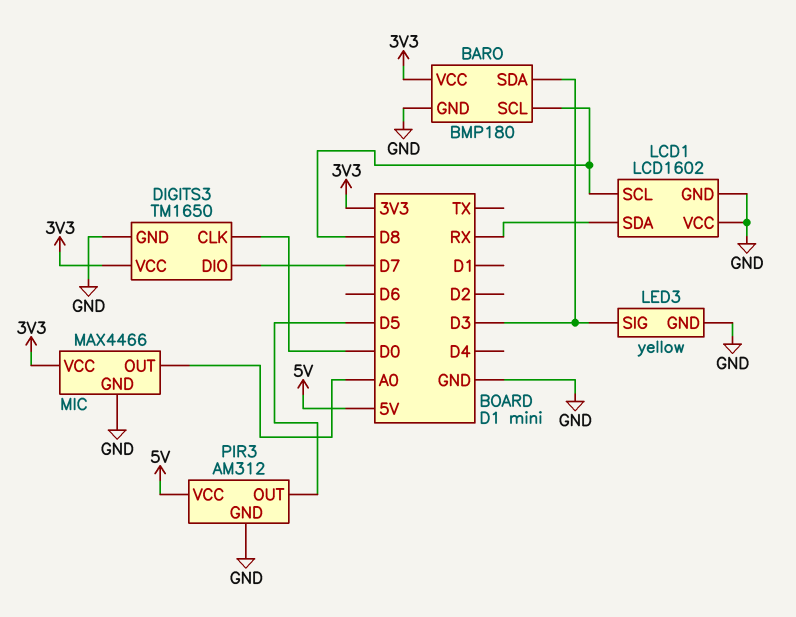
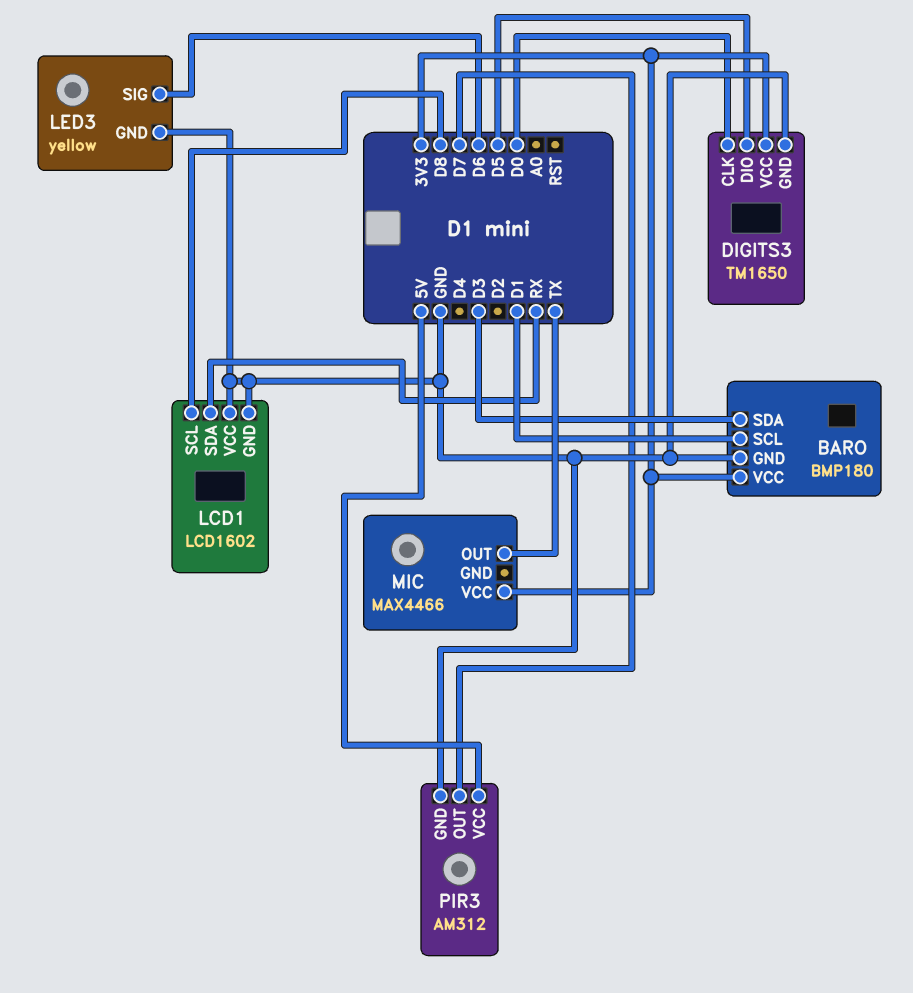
BARO pin SCL: D8 -> D1
DIGITS3 pin DIO: D7 -> D5
LED3 pin SIG: D3 -> D6
MIC pin GND: GND -> none
MIC pin OUT: A0 -> TX
PIR3 pin OUT: D5 -> D7

